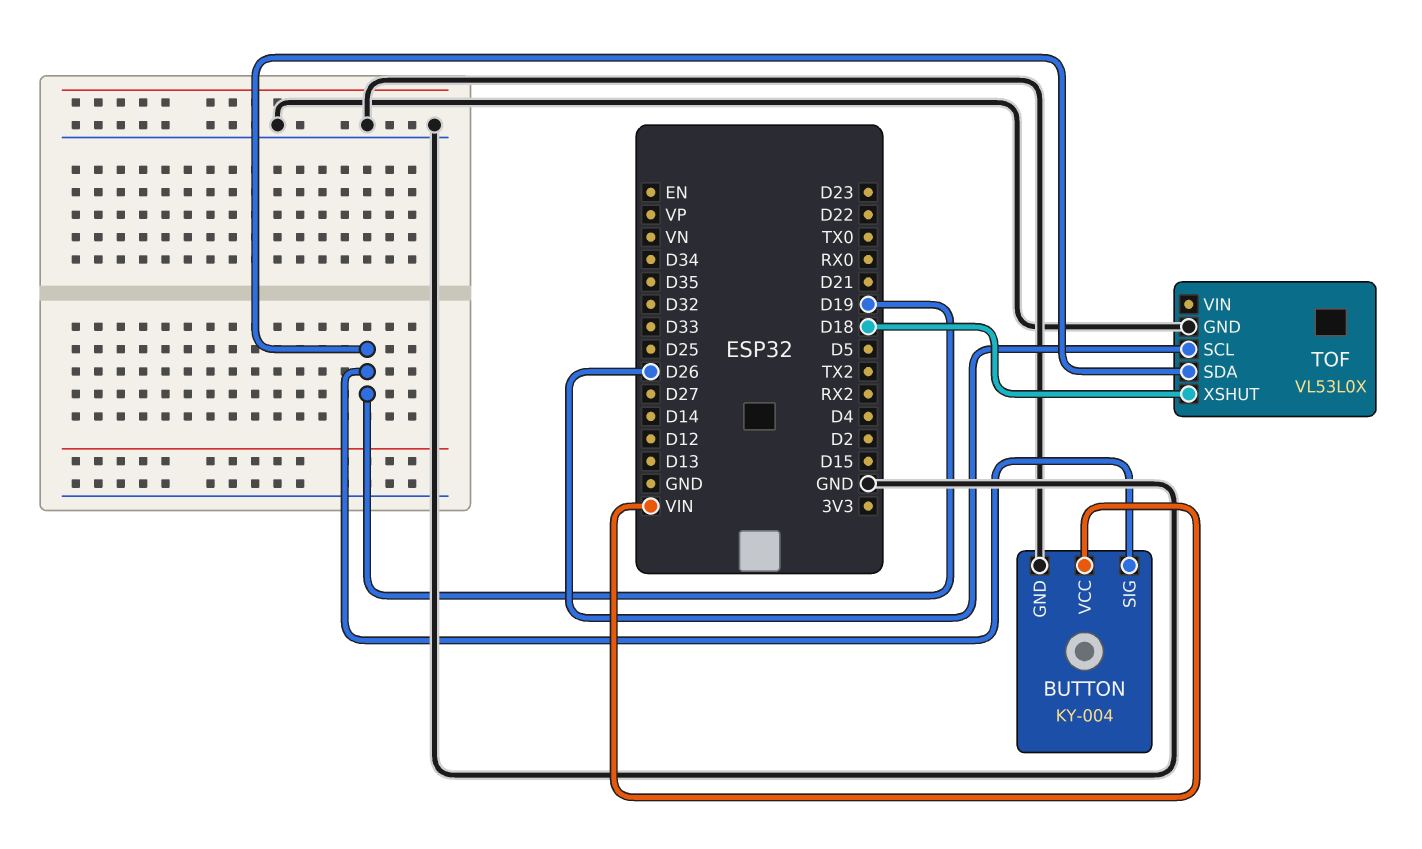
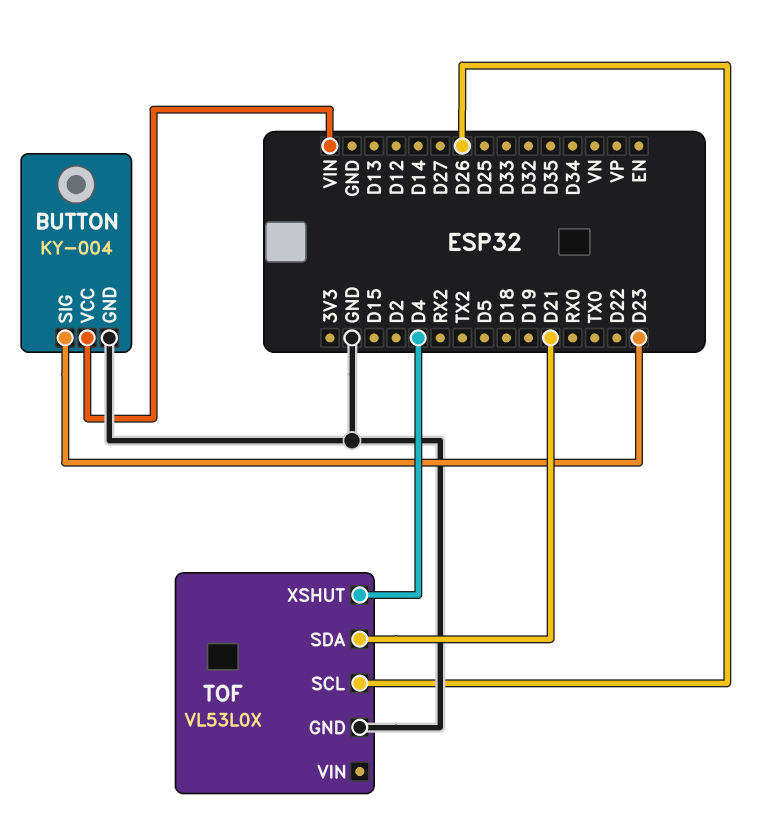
BUTTON pin SIG: D19 -> D23
TOF pin SDA: D19 -> D21
TOF pin XSHUT: D18 -> D4

